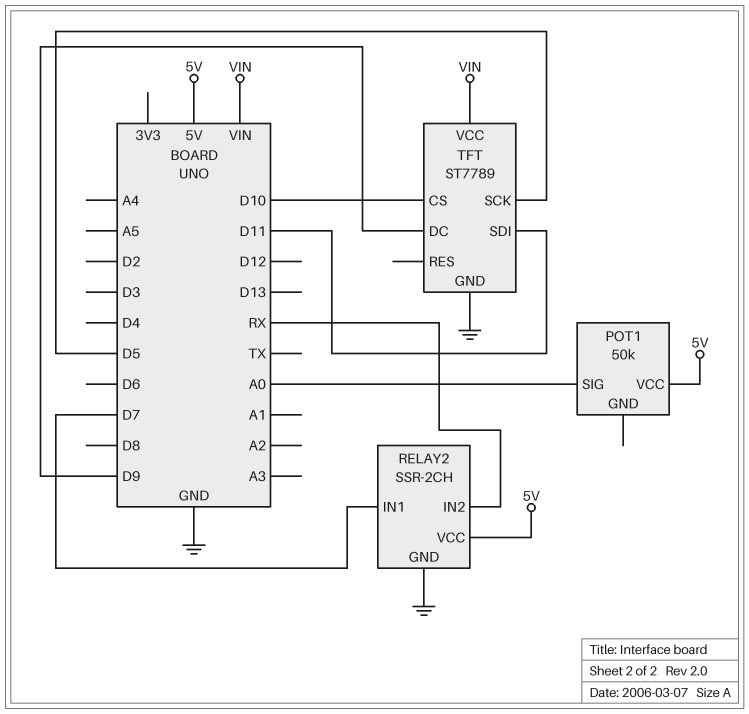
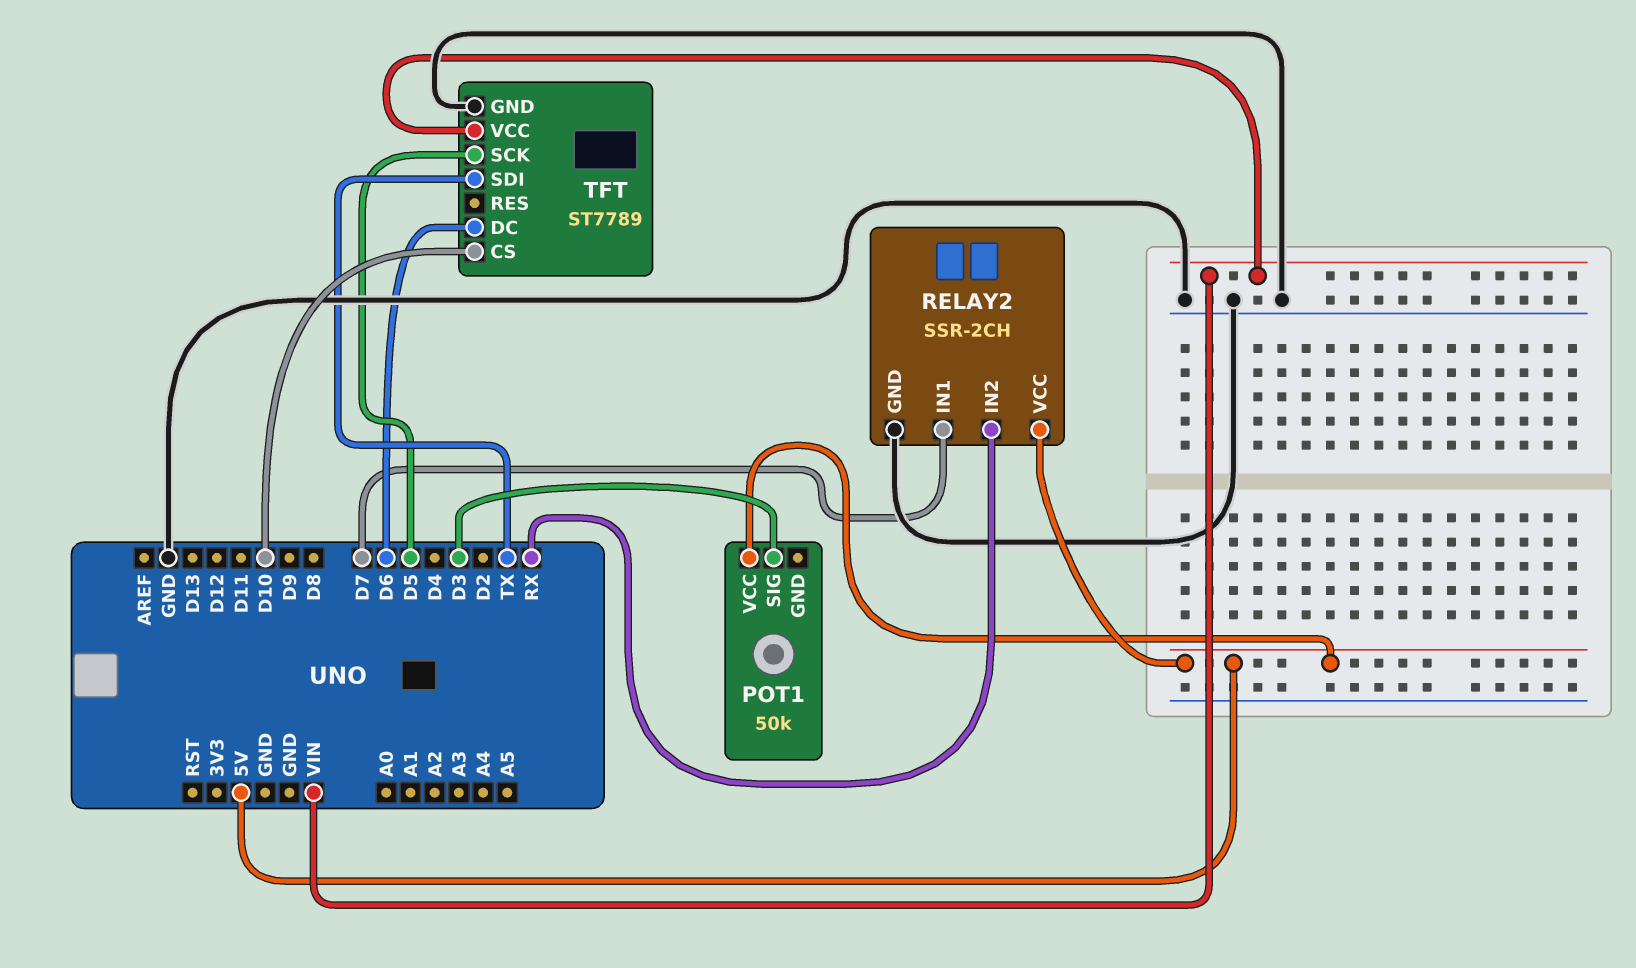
POT1 pin SIG: A0 -> D3
TFT pin DC: D9 -> D6
TFT pin SDI: D11 -> TX

